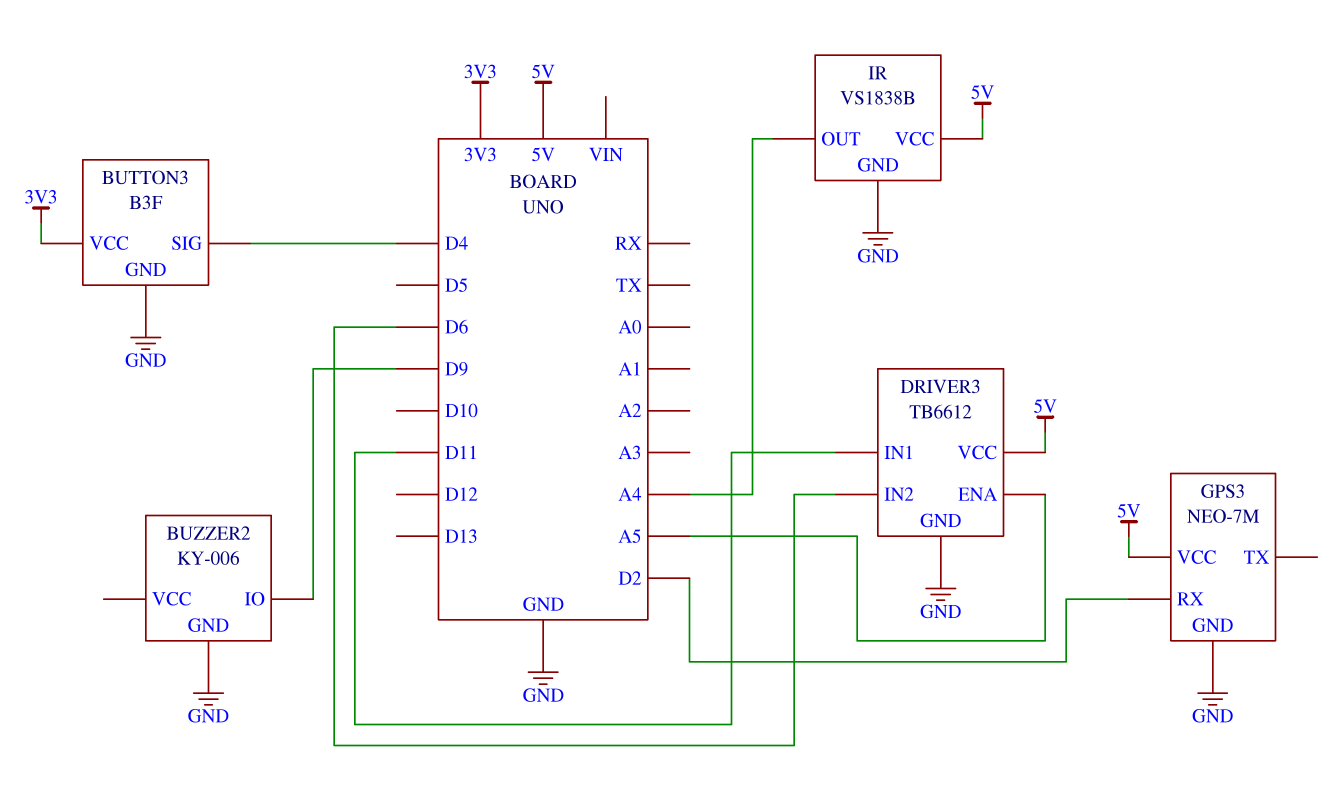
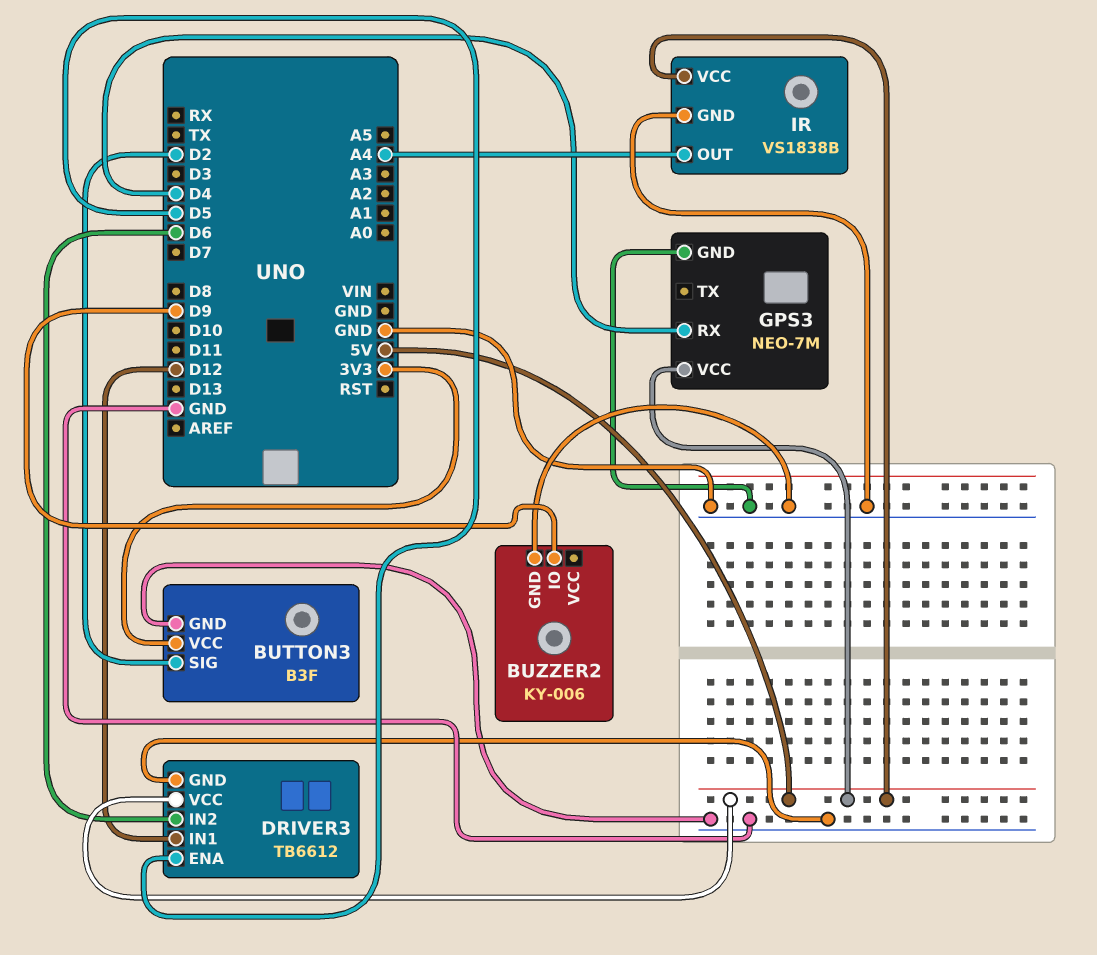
BUTTON3 pin SIG: D4 -> D2
DRIVER3 pin ENA: A5 -> D5
DRIVER3 pin IN1: D11 -> D12
GPS3 pin RX: D2 -> D4

